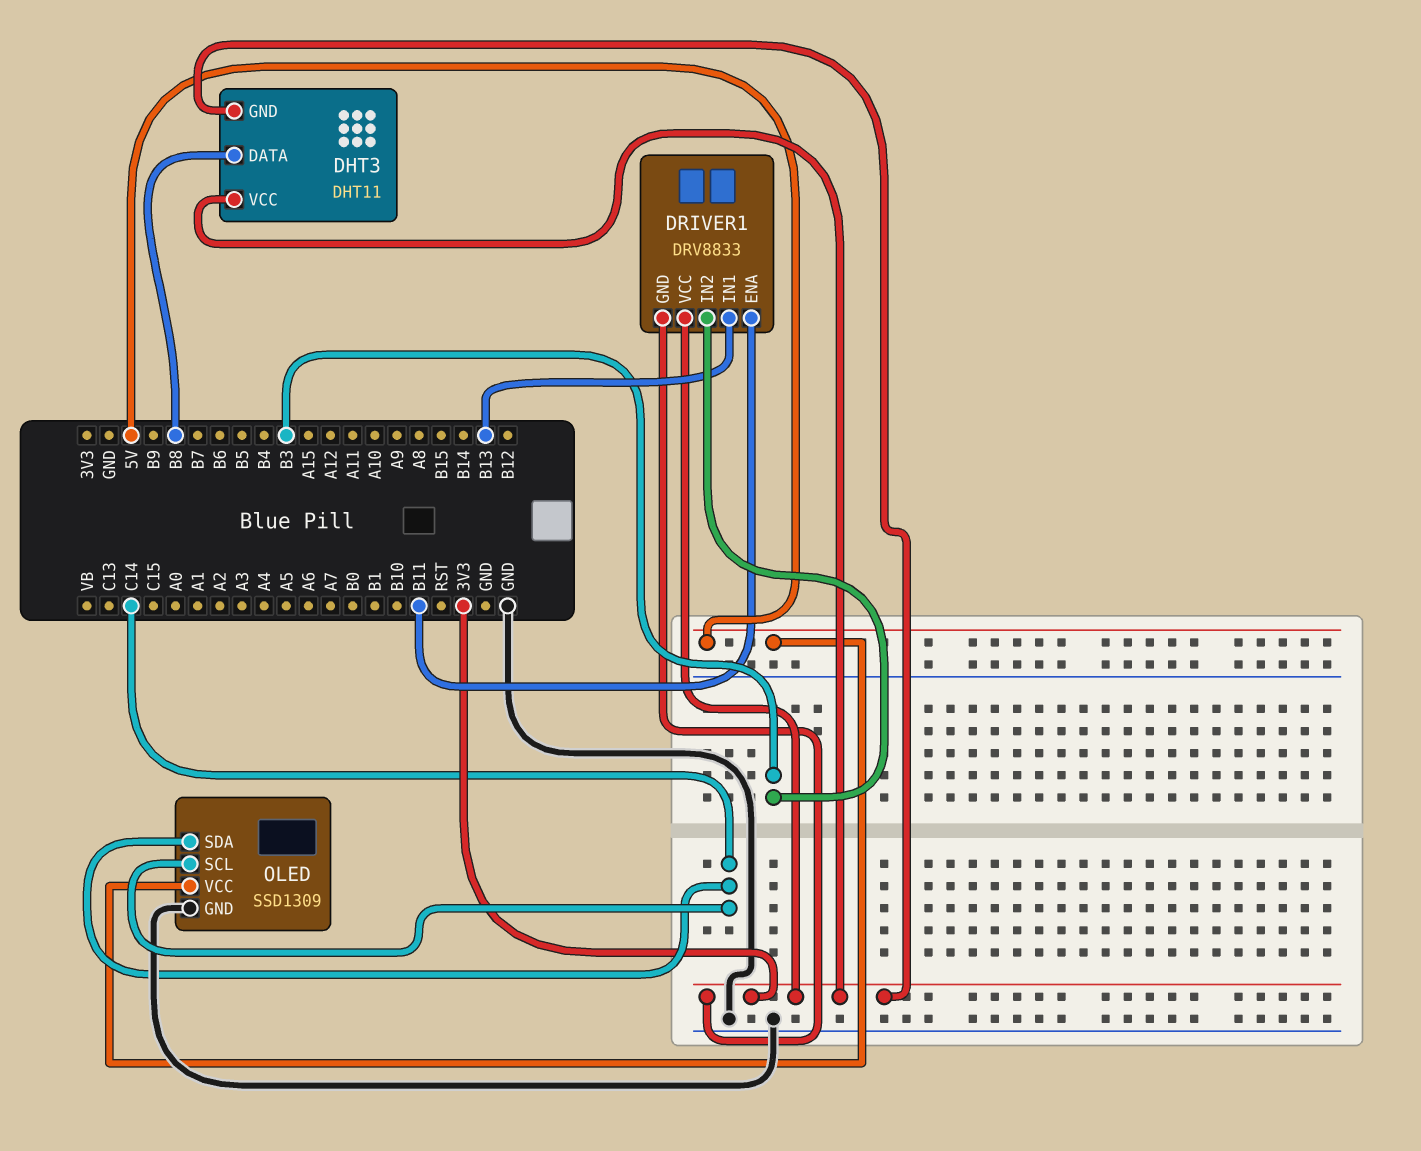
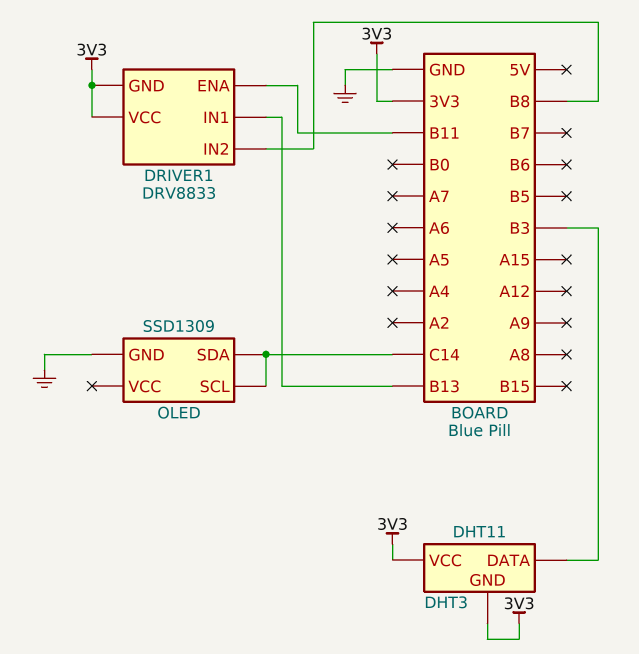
DHT3 pin DATA: B8 -> B3
DRIVER1 pin IN2: B3 -> B8
OLED pin VCC: 5V -> none

